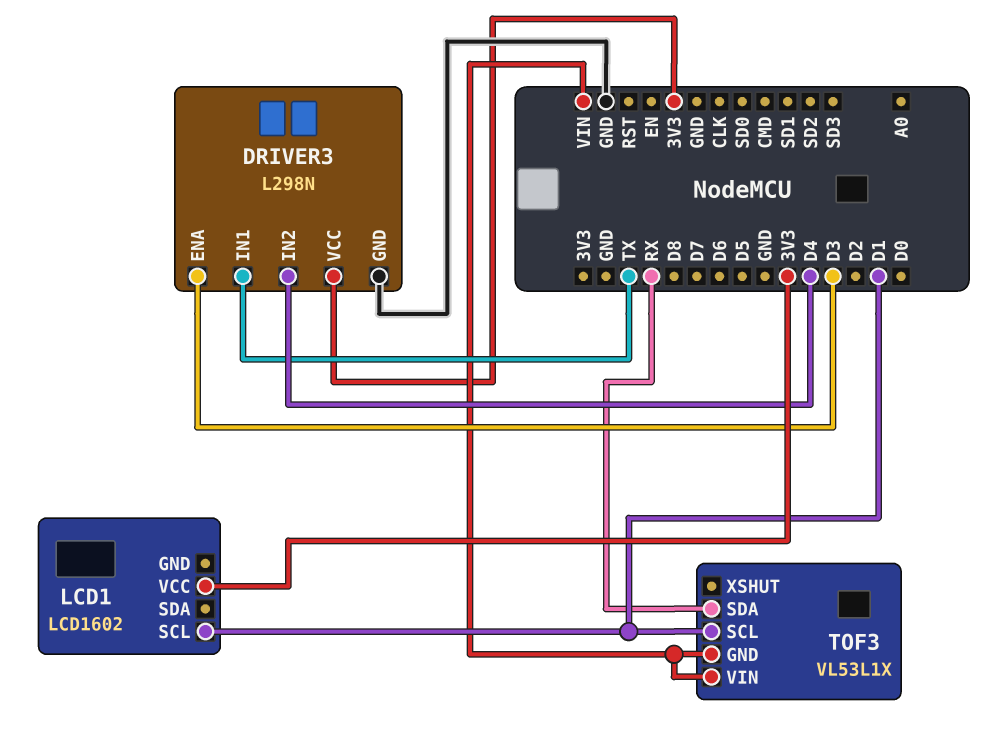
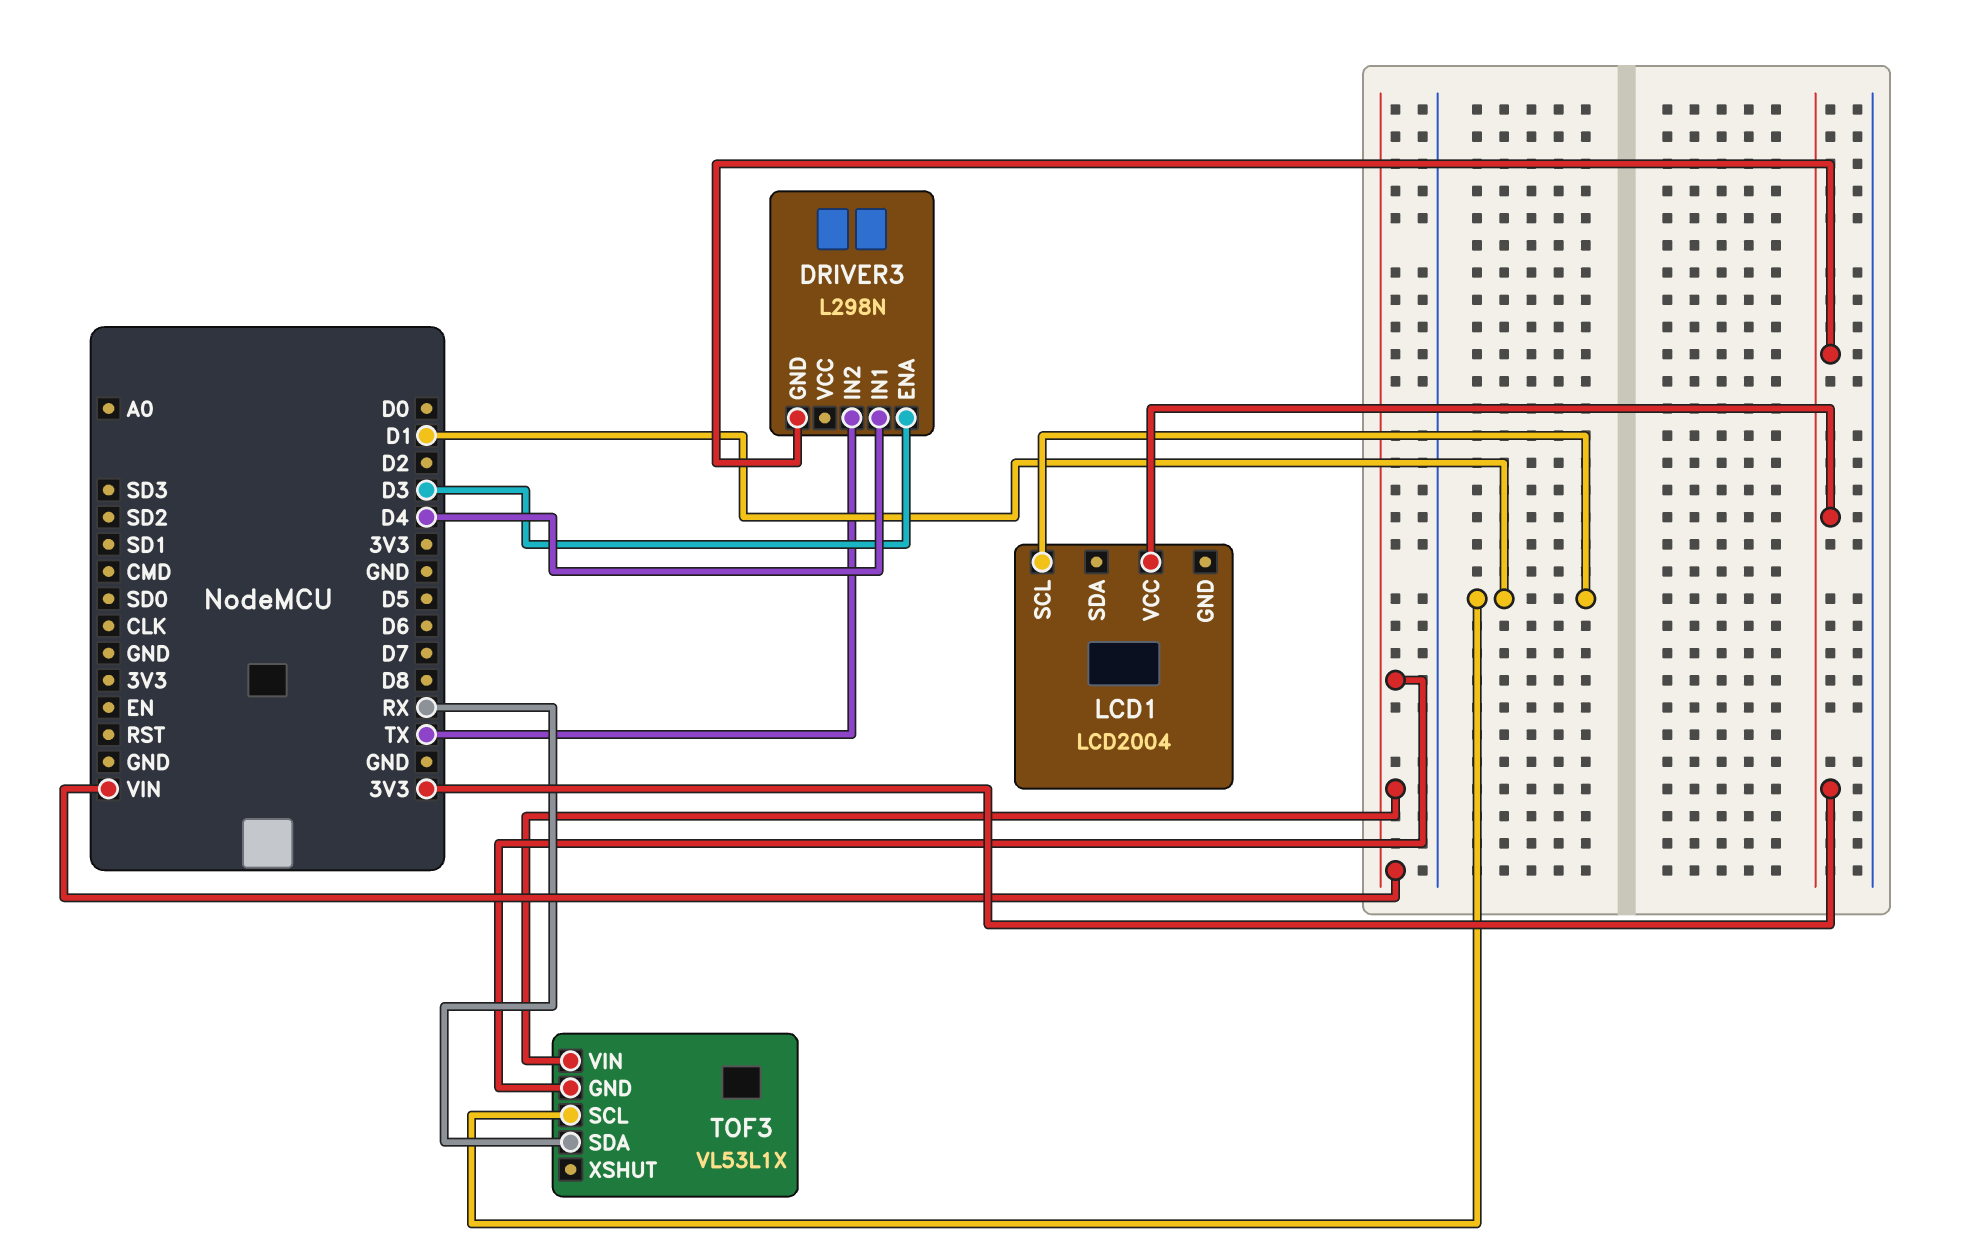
DRIVER3 pin GND: GND -> 3V3
DRIVER3 pin IN1: TX -> D4
DRIVER3 pin IN2: D4 -> TX
DRIVER3 pin VCC: 3V3 -> none
LCD1: LCD1602 -> LCD2004

